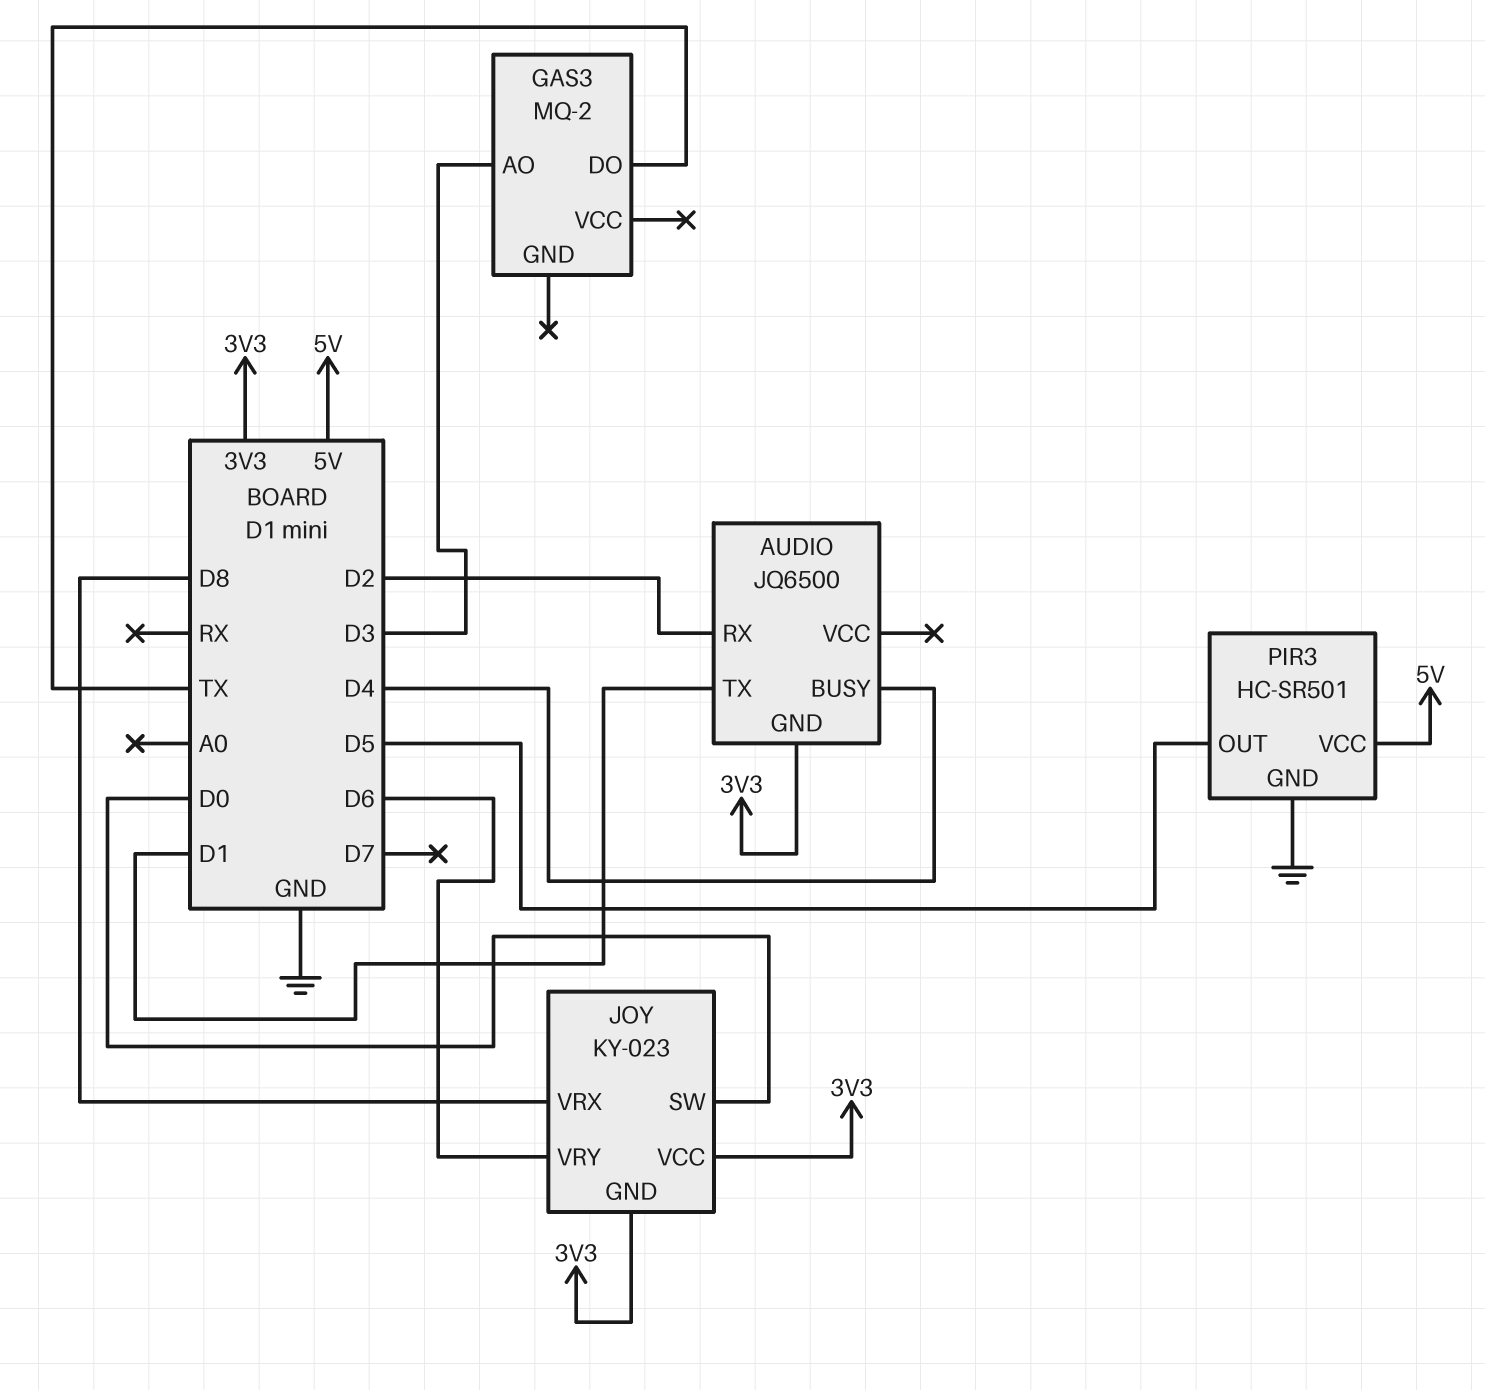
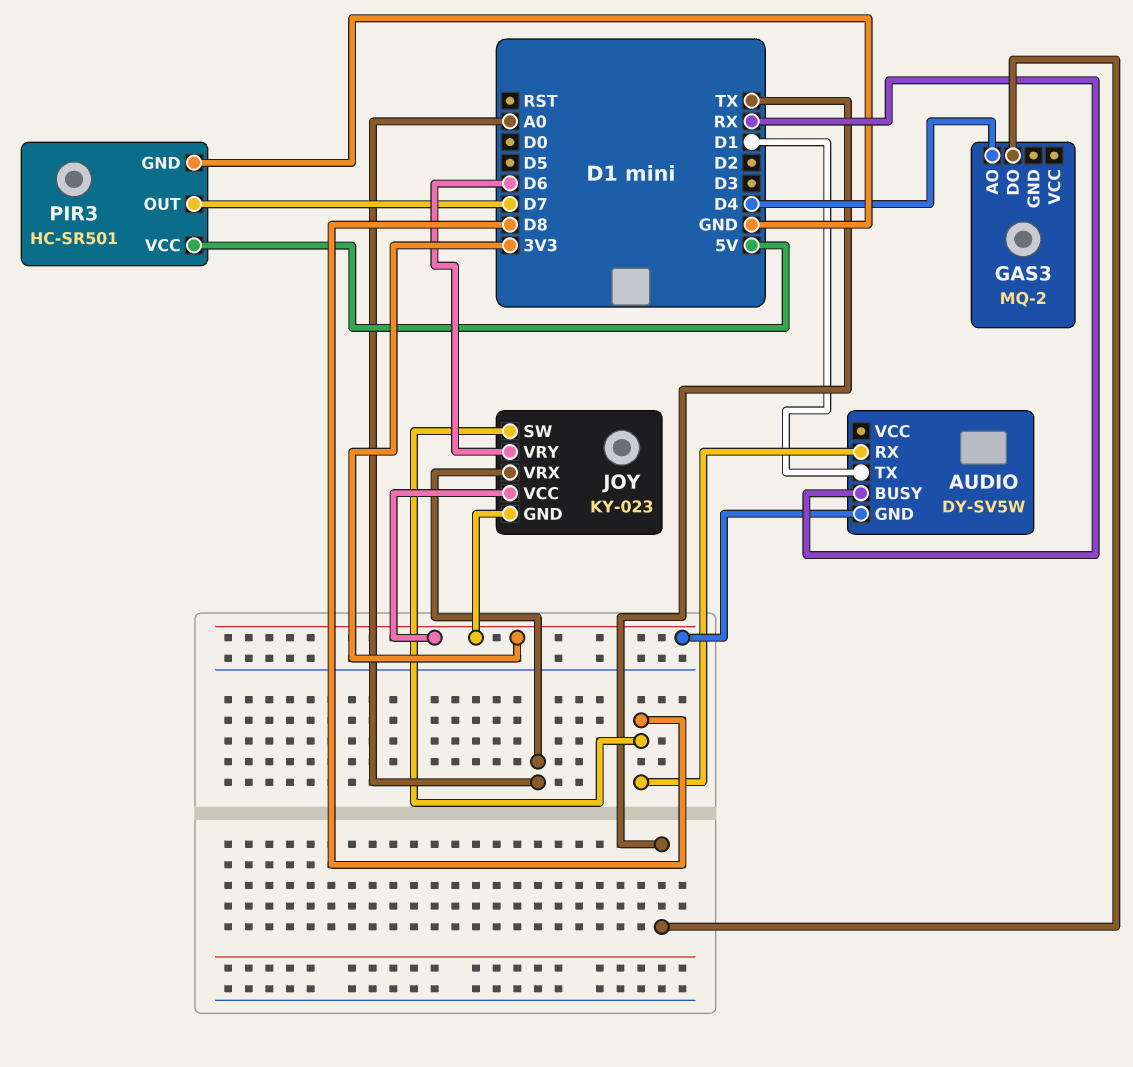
AUDIO: JQ6500 -> DY-SV5W
AUDIO pin BUSY: D4 -> RX
AUDIO pin RX: D2 -> D8
GAS3 pin AO: D3 -> D4
JOY pin SW: D0 -> D8
JOY pin VRX: D8 -> A0
PIR3 pin OUT: D5 -> D7

